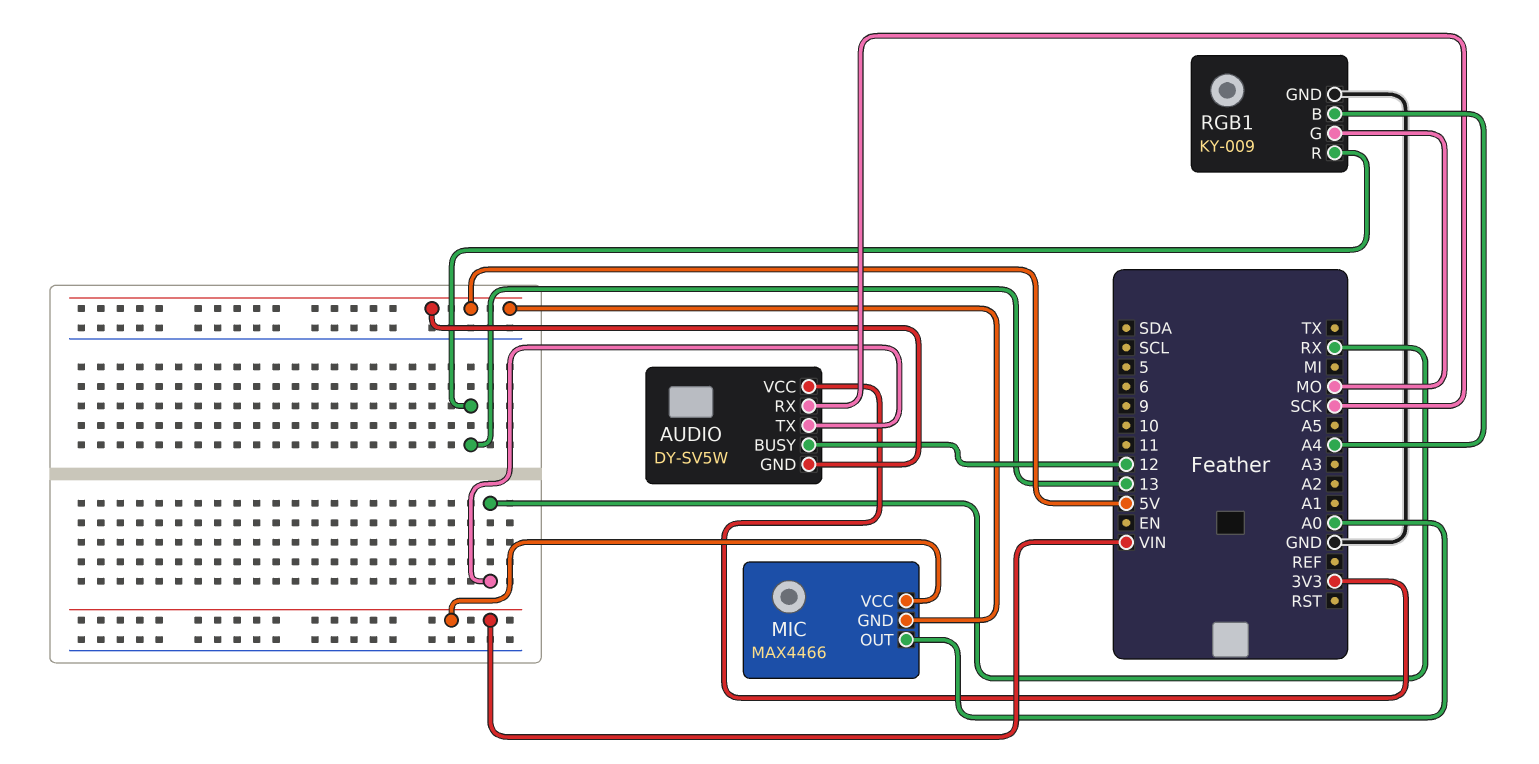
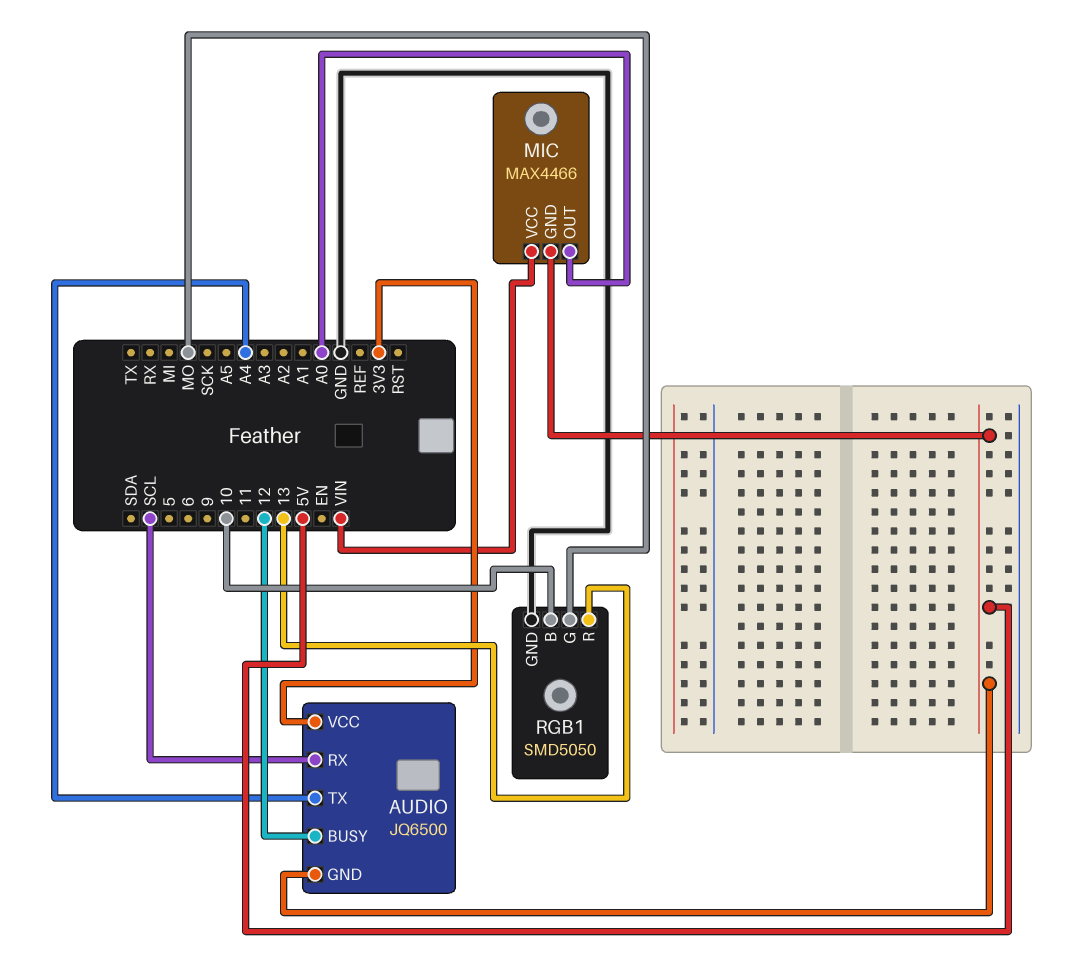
AUDIO: DY-SV5W -> JQ6500
AUDIO pin RX: SCK -> SCL
AUDIO pin TX: RX -> A4
RGB1: KY-009 -> SMD5050
RGB1 pin B: A4 -> 10

